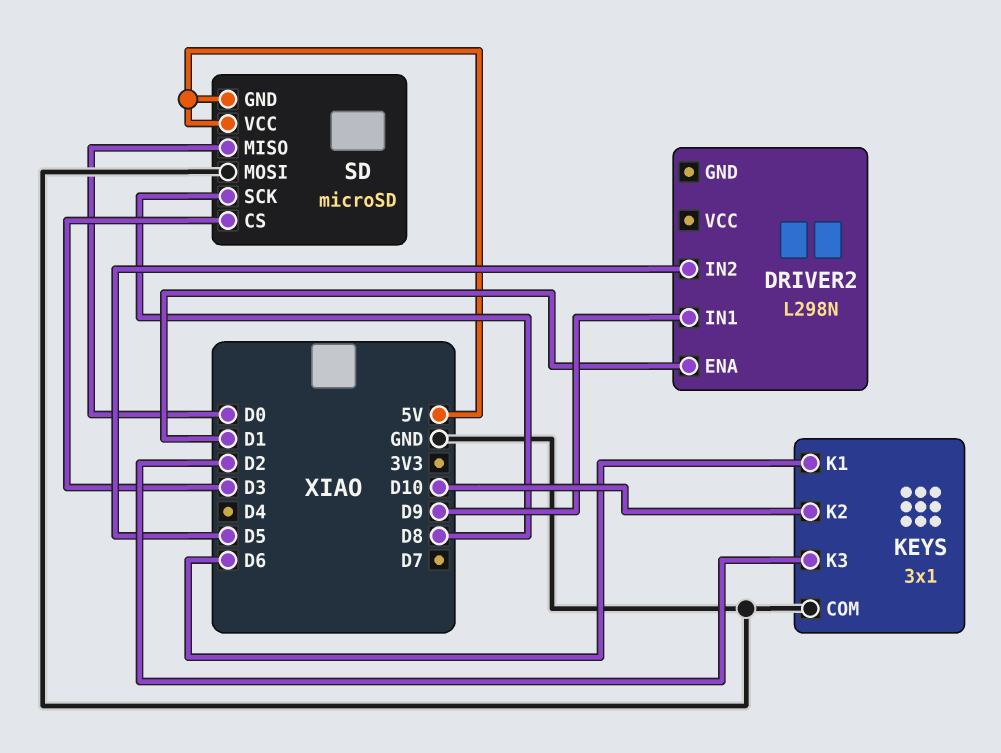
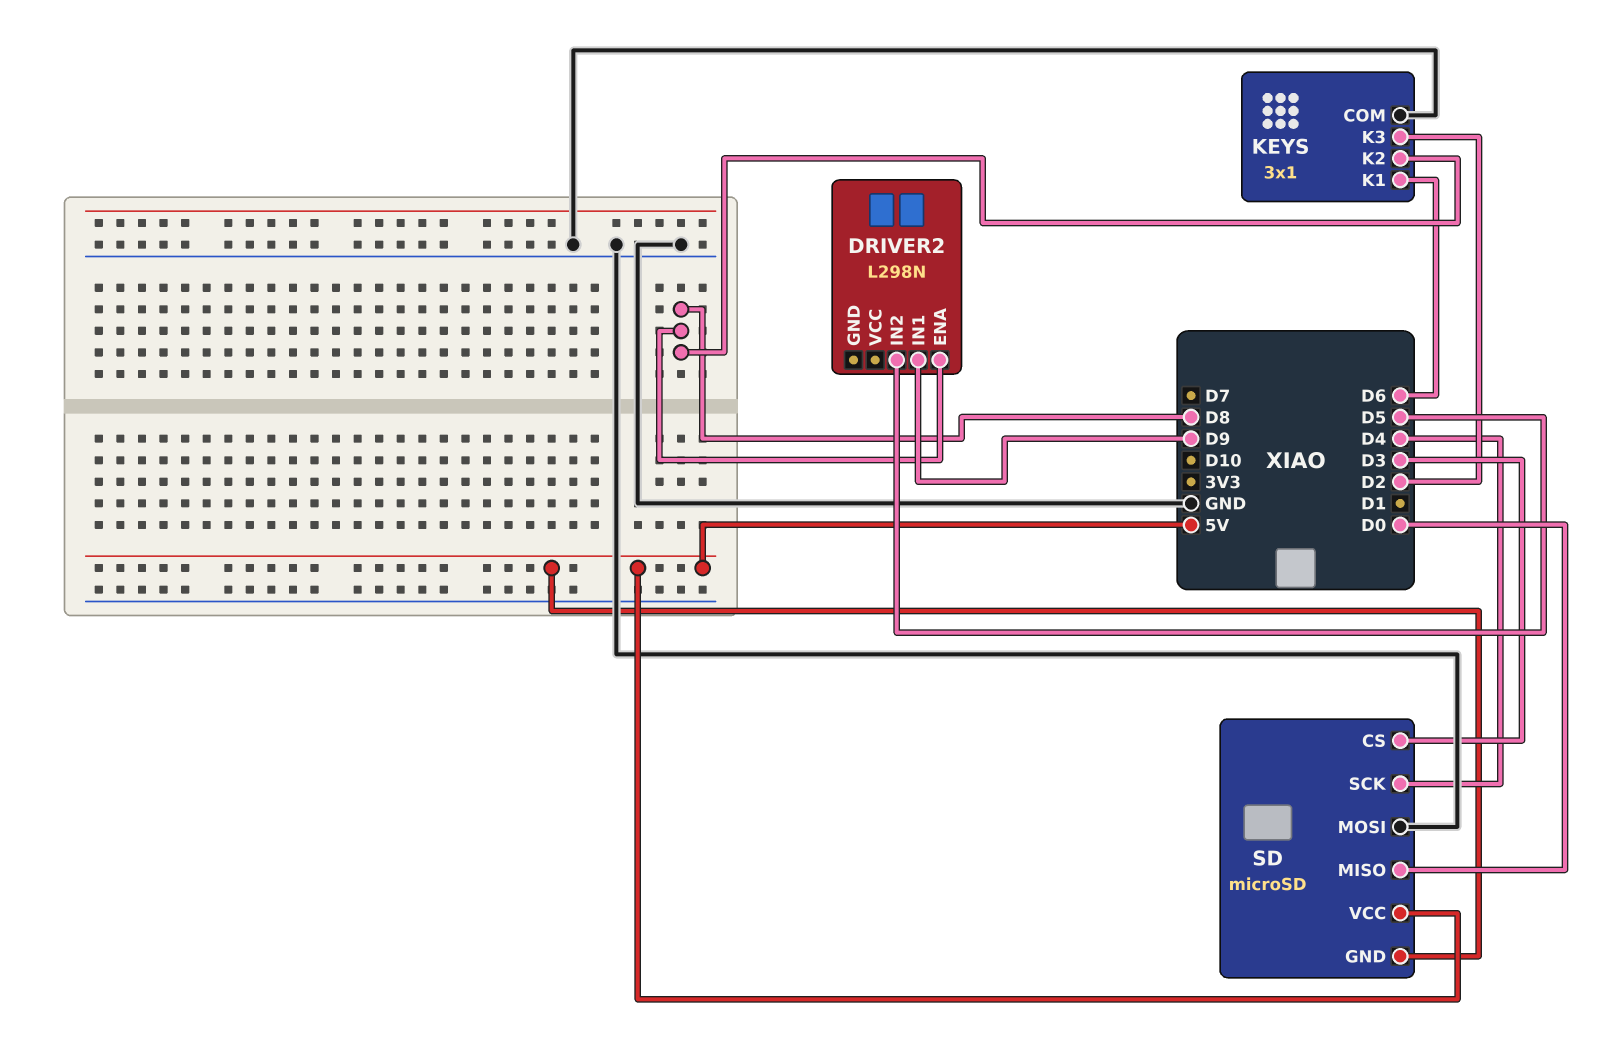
DRIVER2 pin ENA: D1 -> D8
KEYS pin K2: D10 -> D8
SD pin SCK: D8 -> D4

